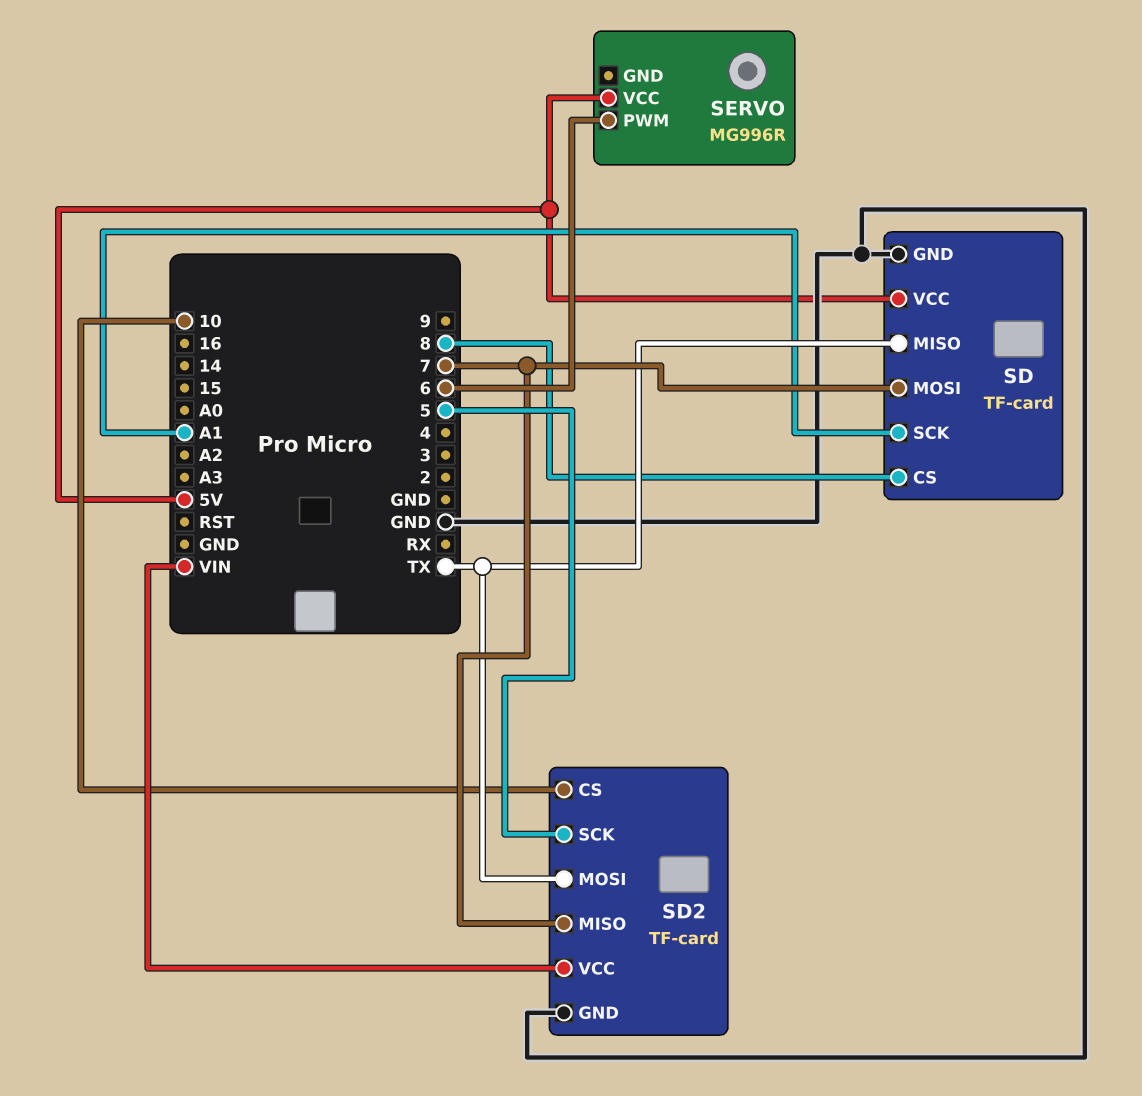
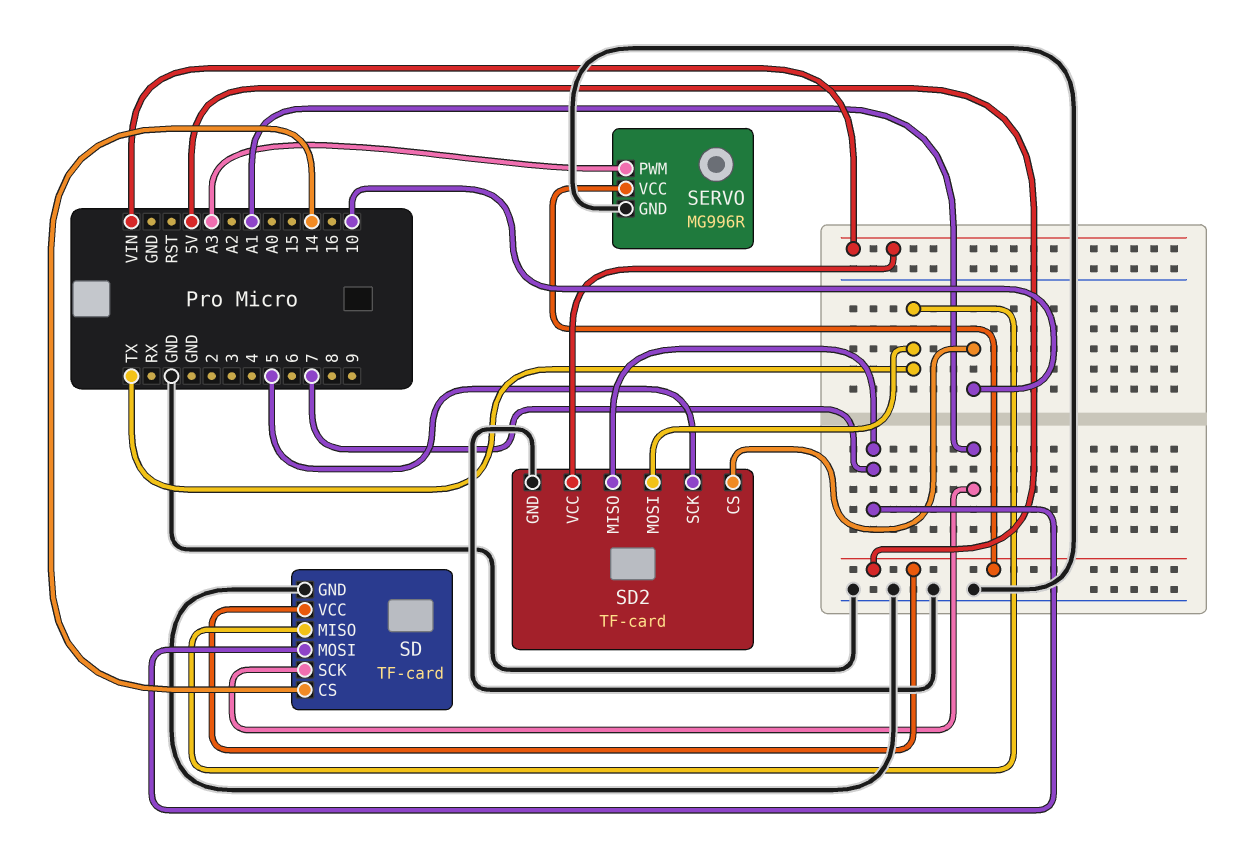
SD pin CS: 8 -> 14
SERVO pin GND: none -> GND
SERVO pin PWM: 6 -> A3

